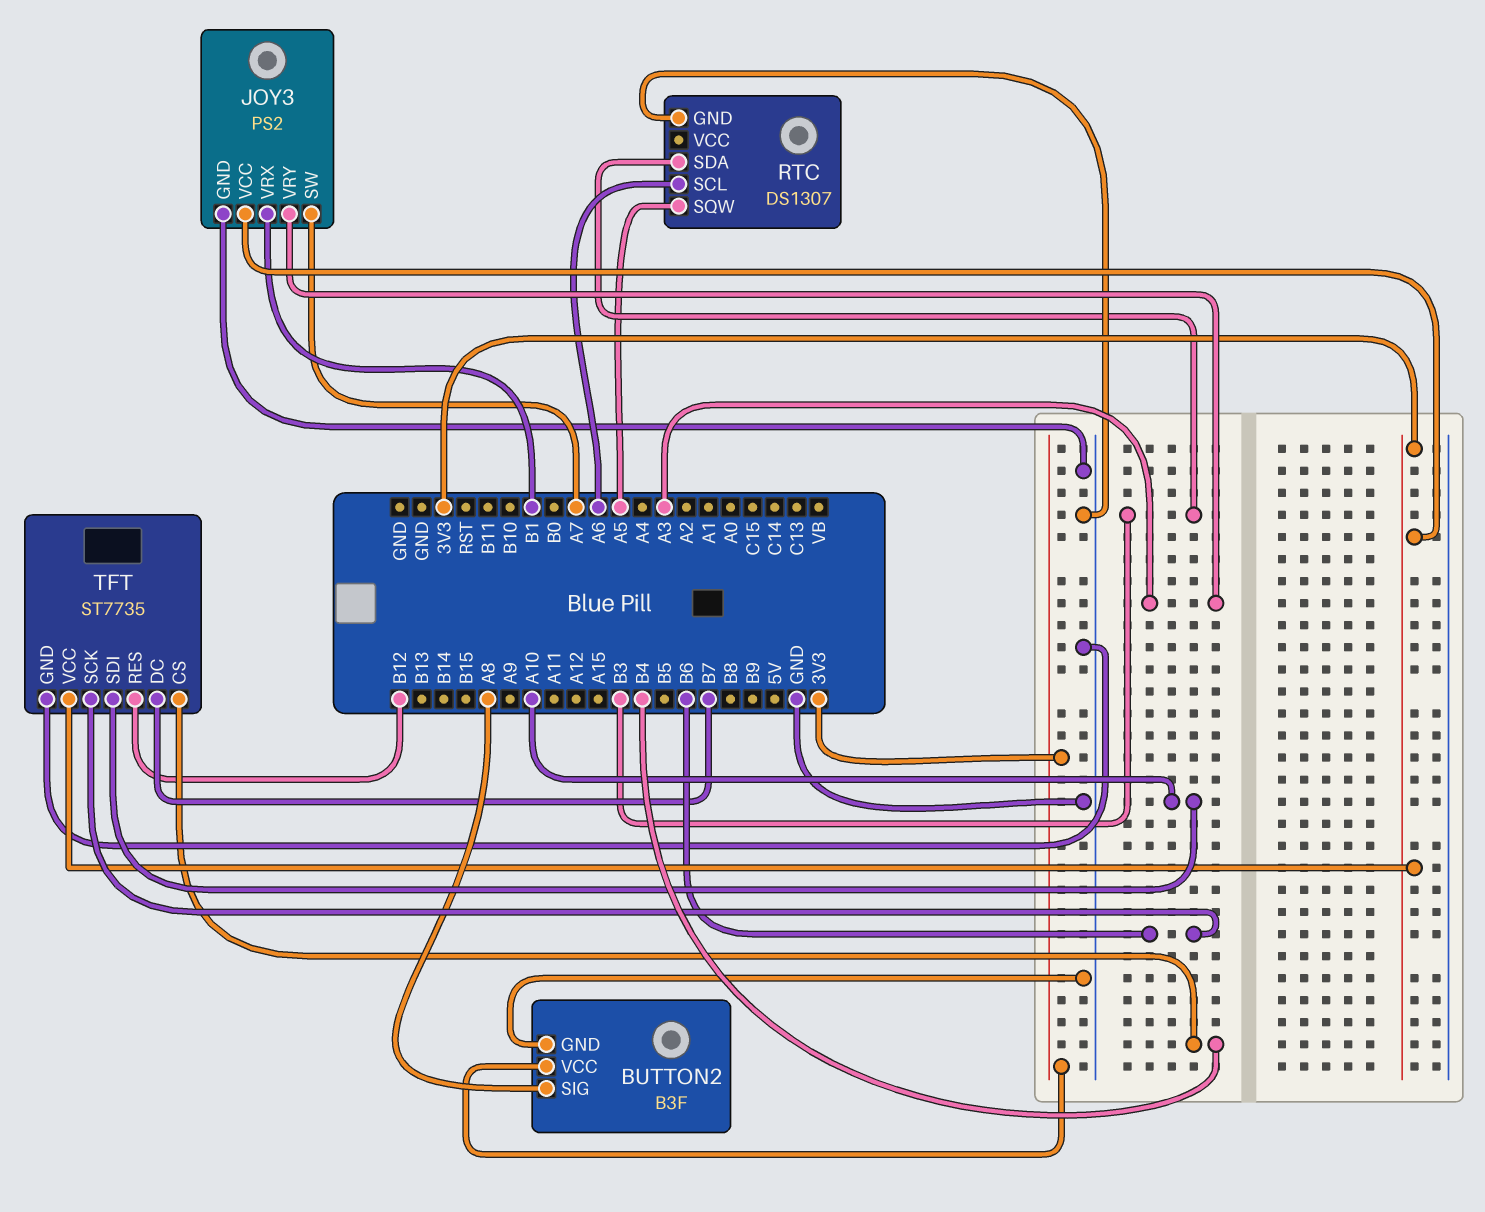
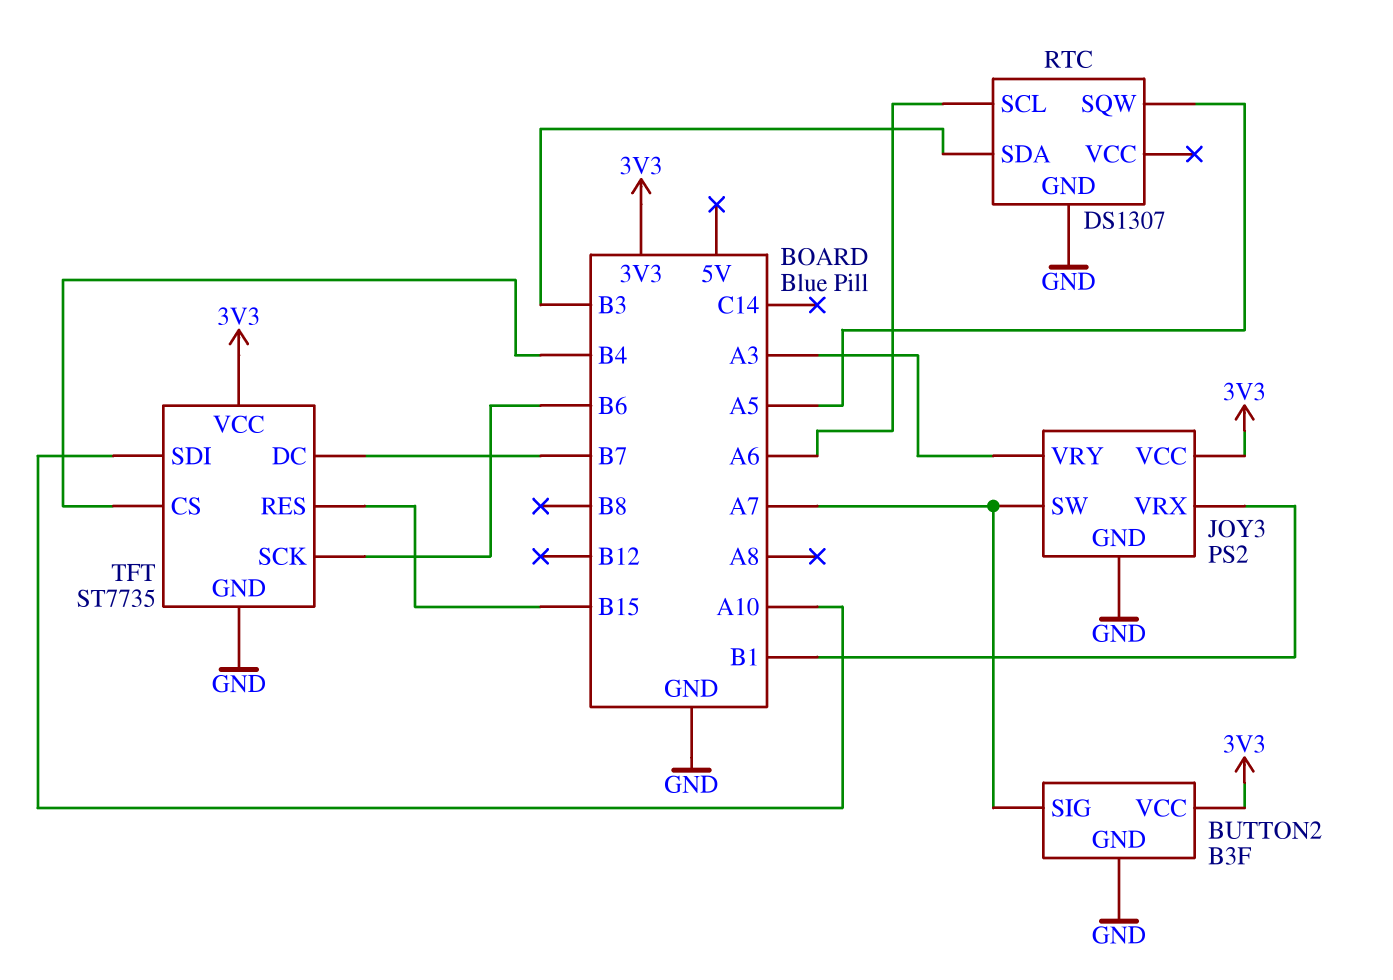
BUTTON2 pin SIG: A8 -> A7
TFT pin RES: B12 -> B15

